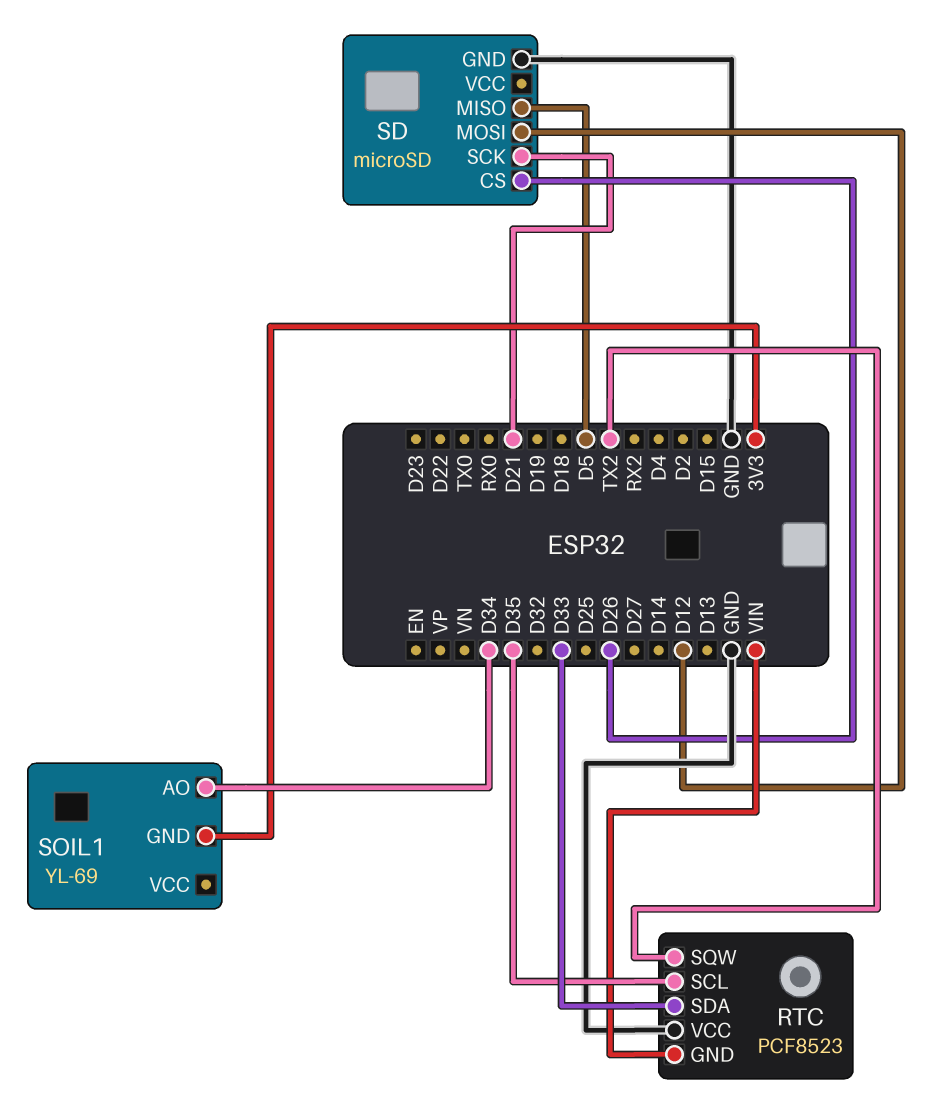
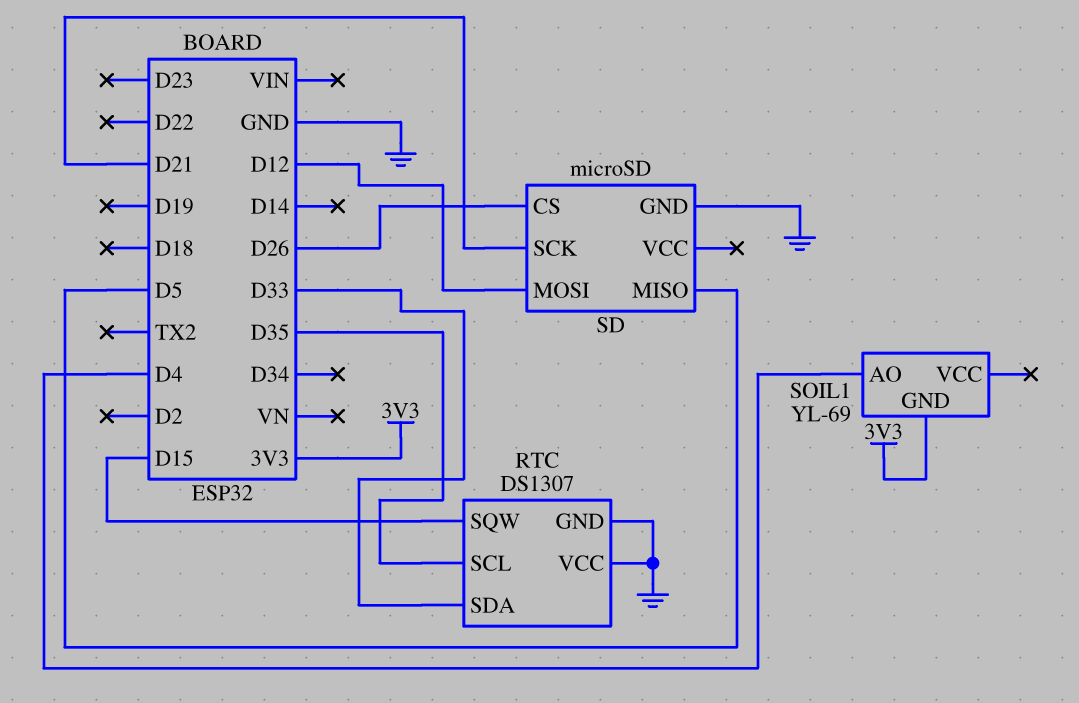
RTC: PCF8523 -> DS1307
RTC pin GND: VIN -> GND
RTC pin SQW: TX2 -> D15
SOIL1 pin AO: D34 -> D4

